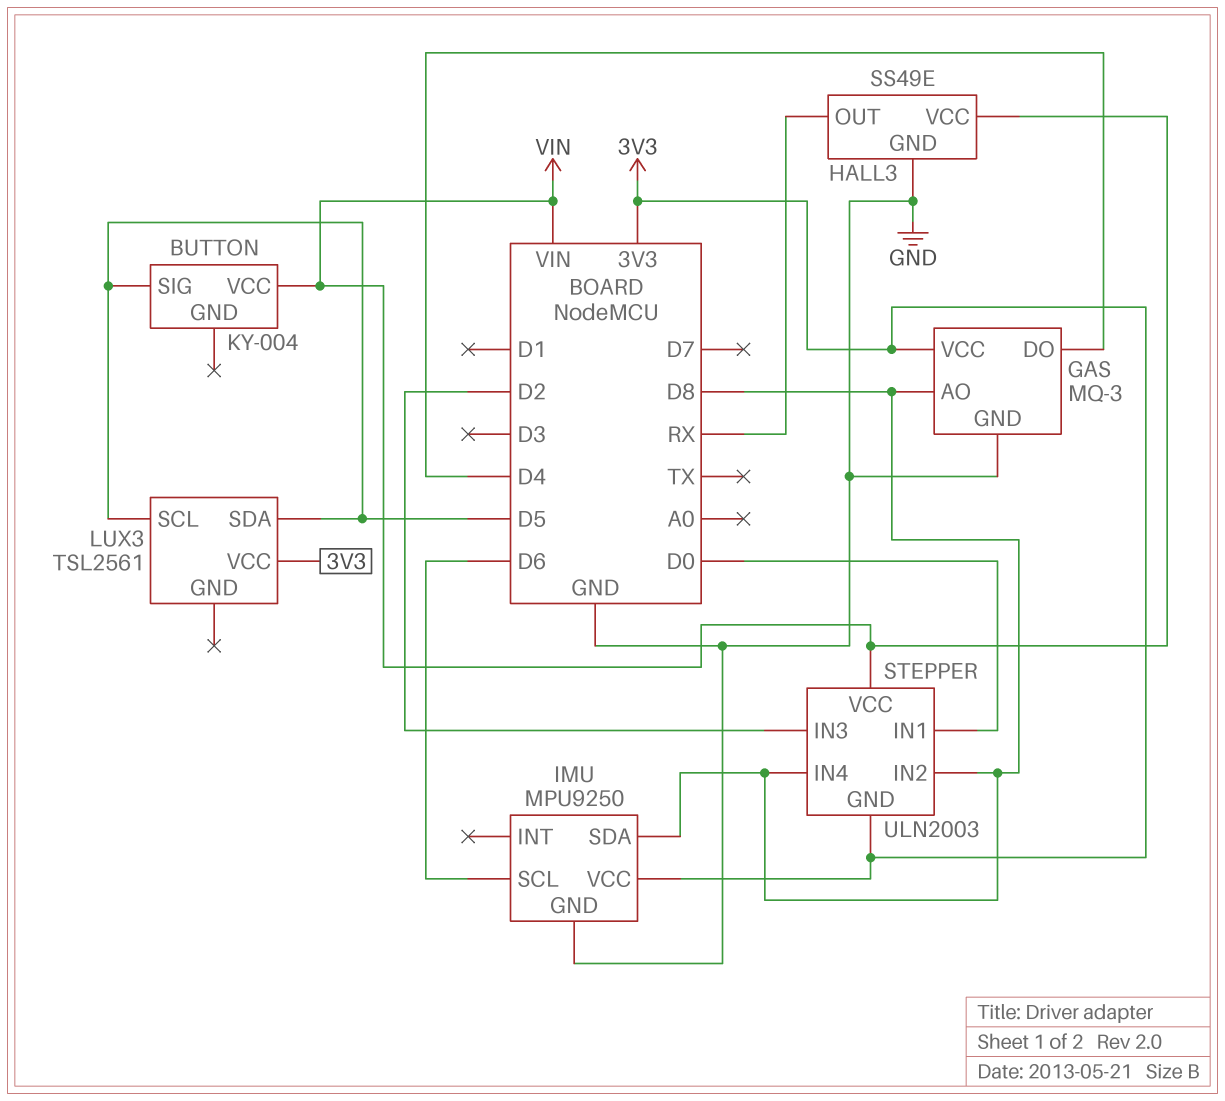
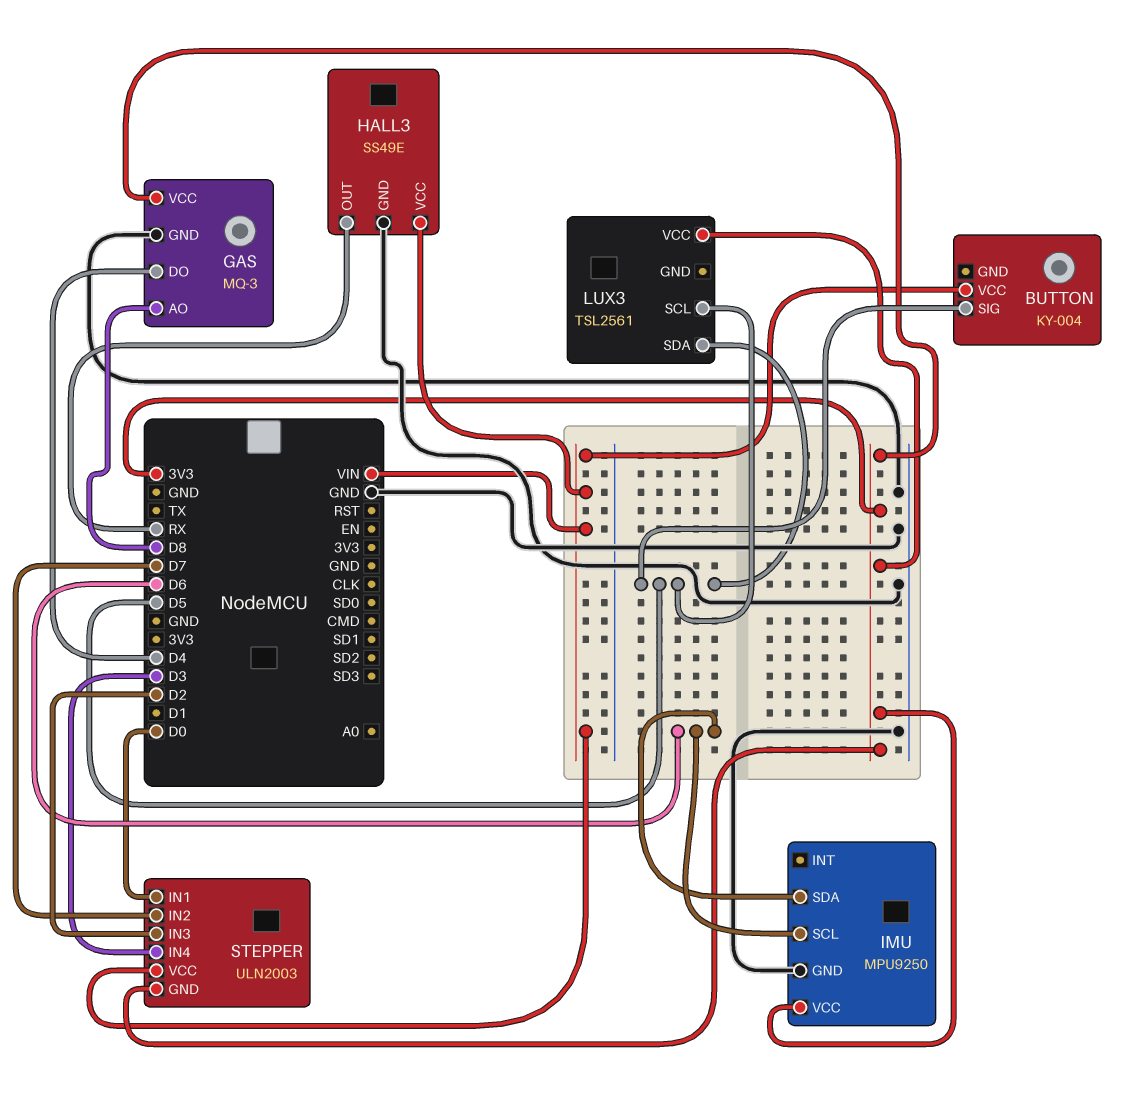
IMU pin SDA: D8 -> D6
STEPPER pin IN2: D8 -> D7
STEPPER pin IN4: D8 -> D3

